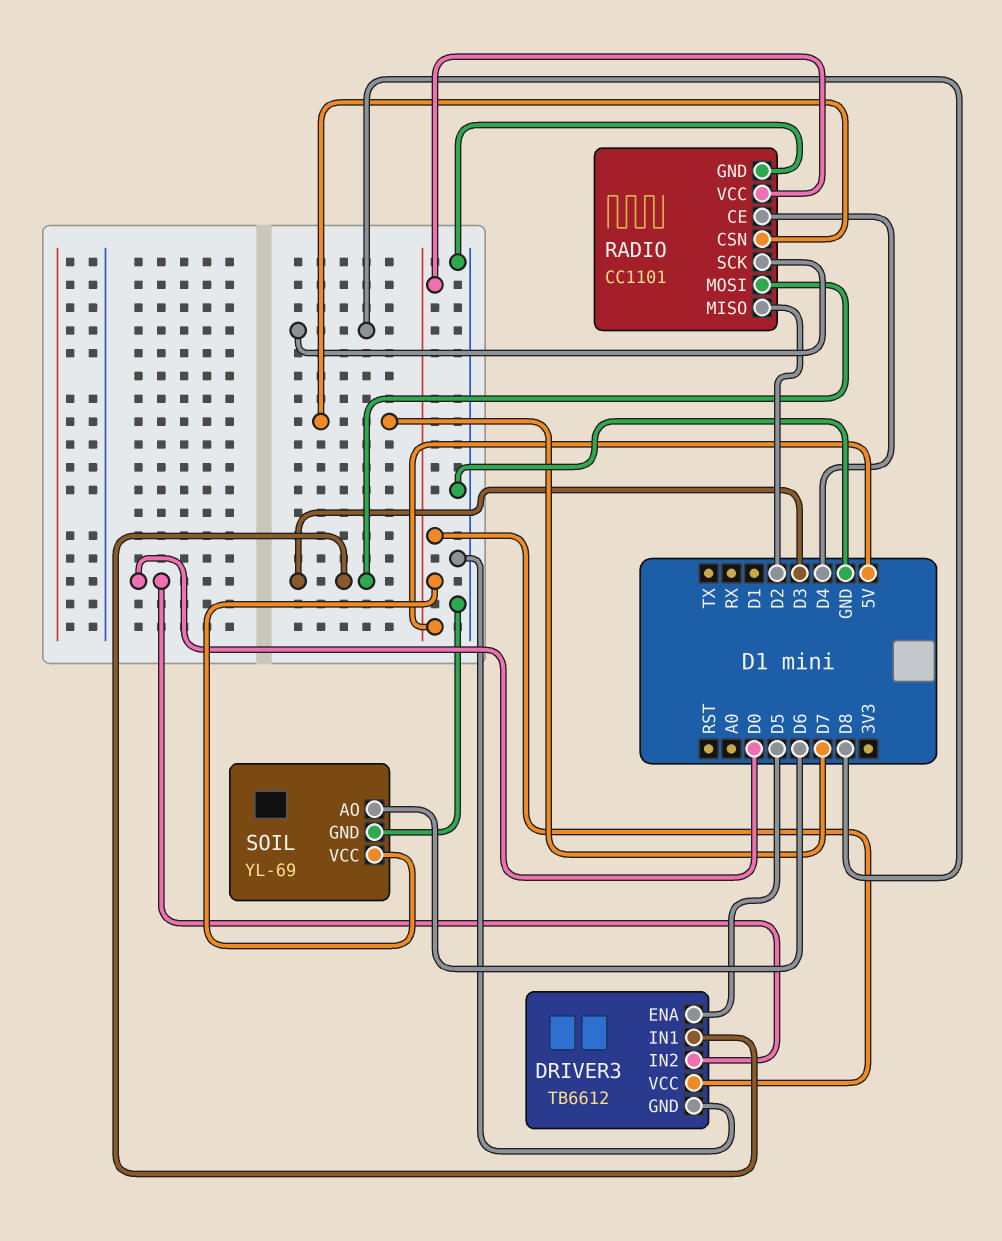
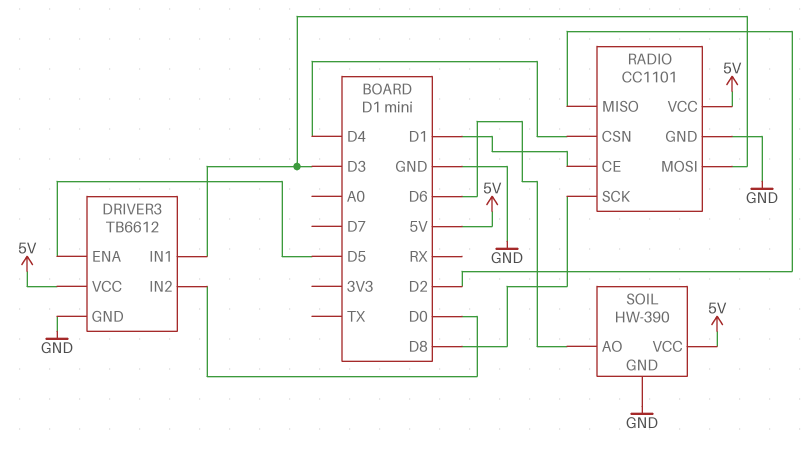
RADIO pin CE: D4 -> D1
RADIO pin CSN: D7 -> D4
SOIL: YL-69 -> HW-390

